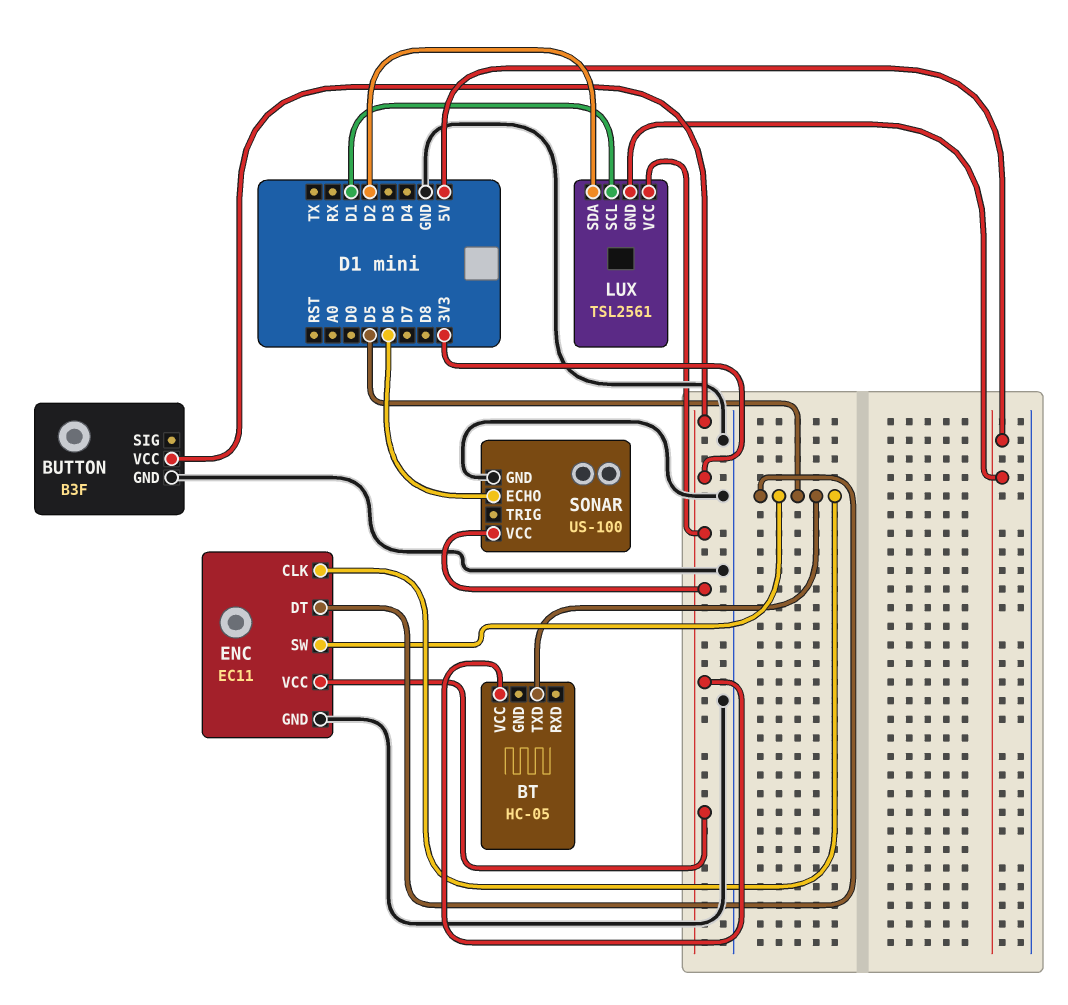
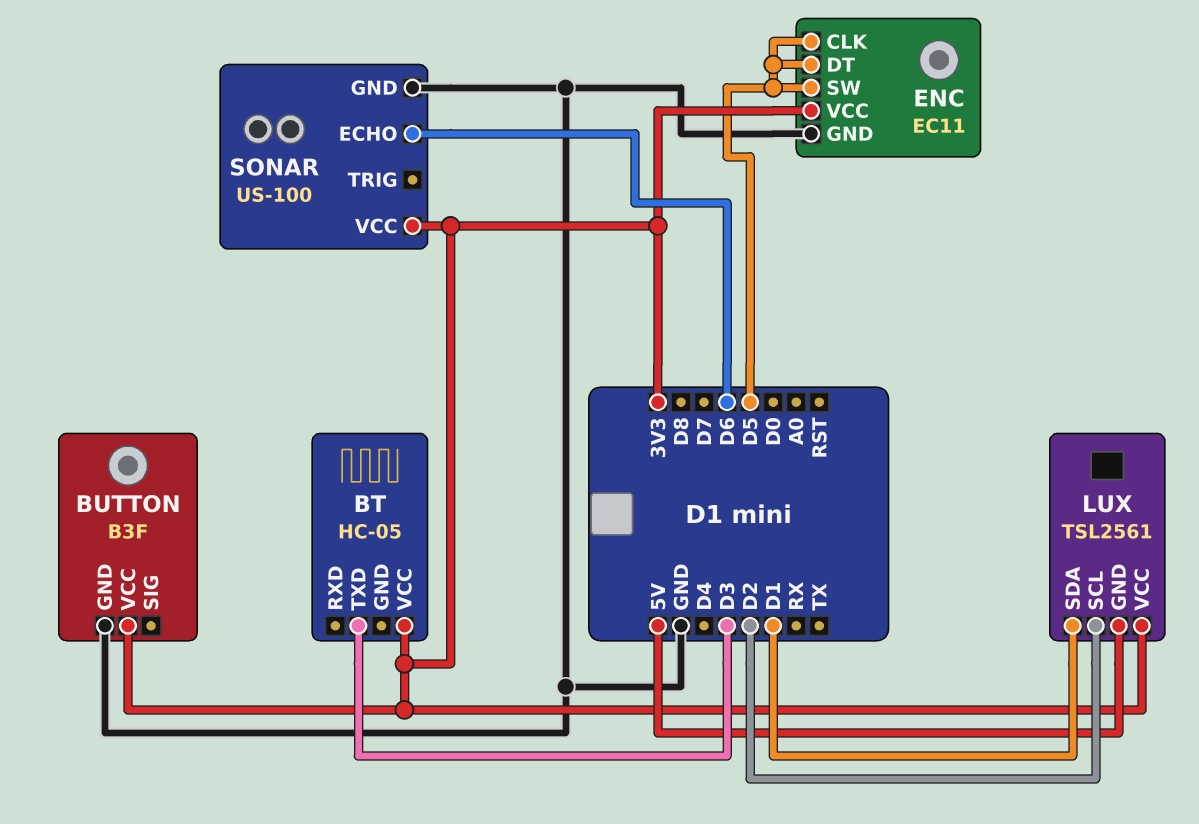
BT pin TXD: D5 -> D3
LUX pin SCL: D1 -> D2
LUX pin SDA: D2 -> D1

